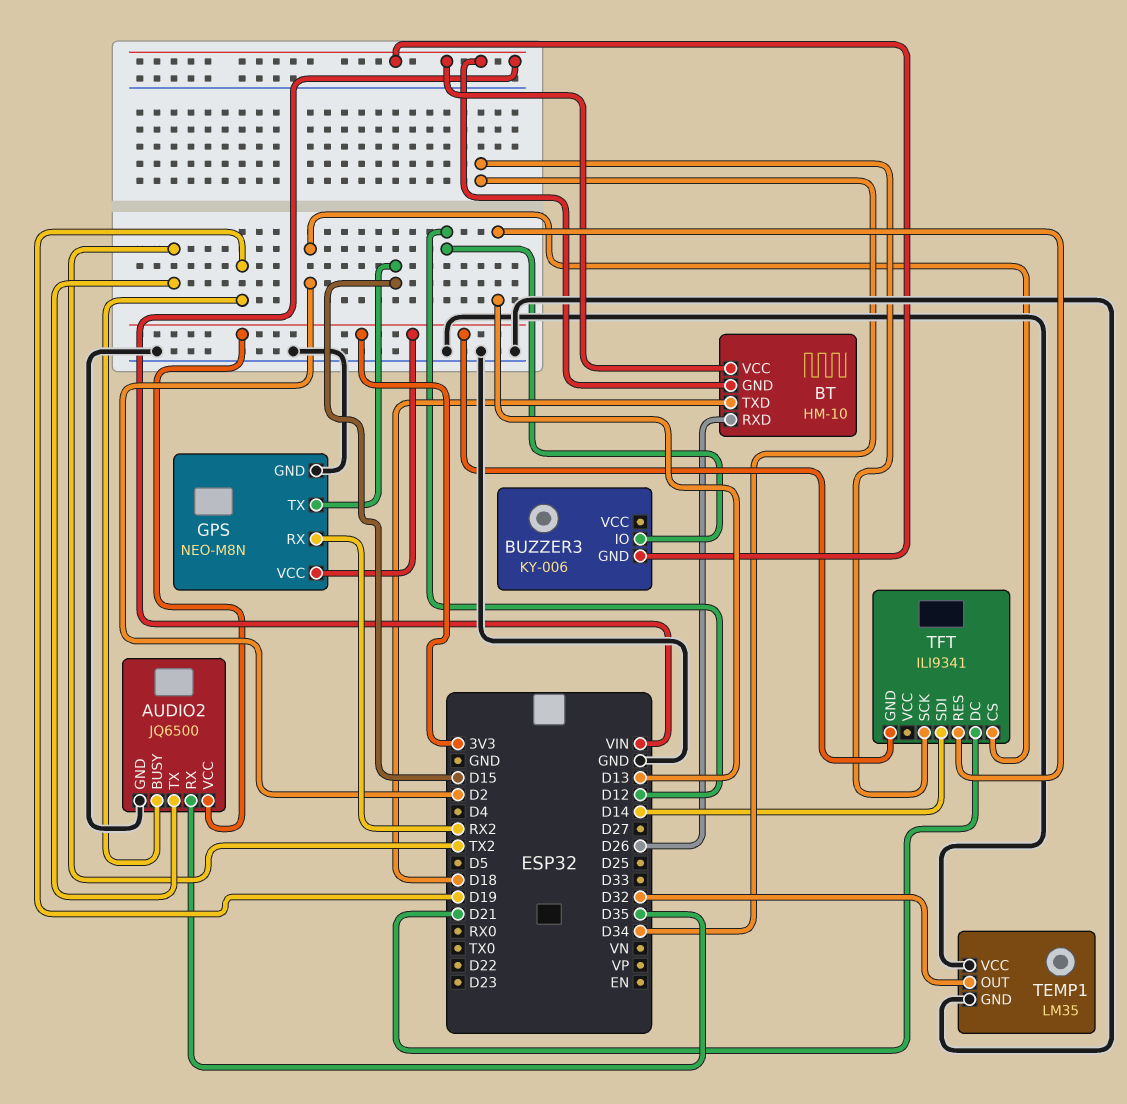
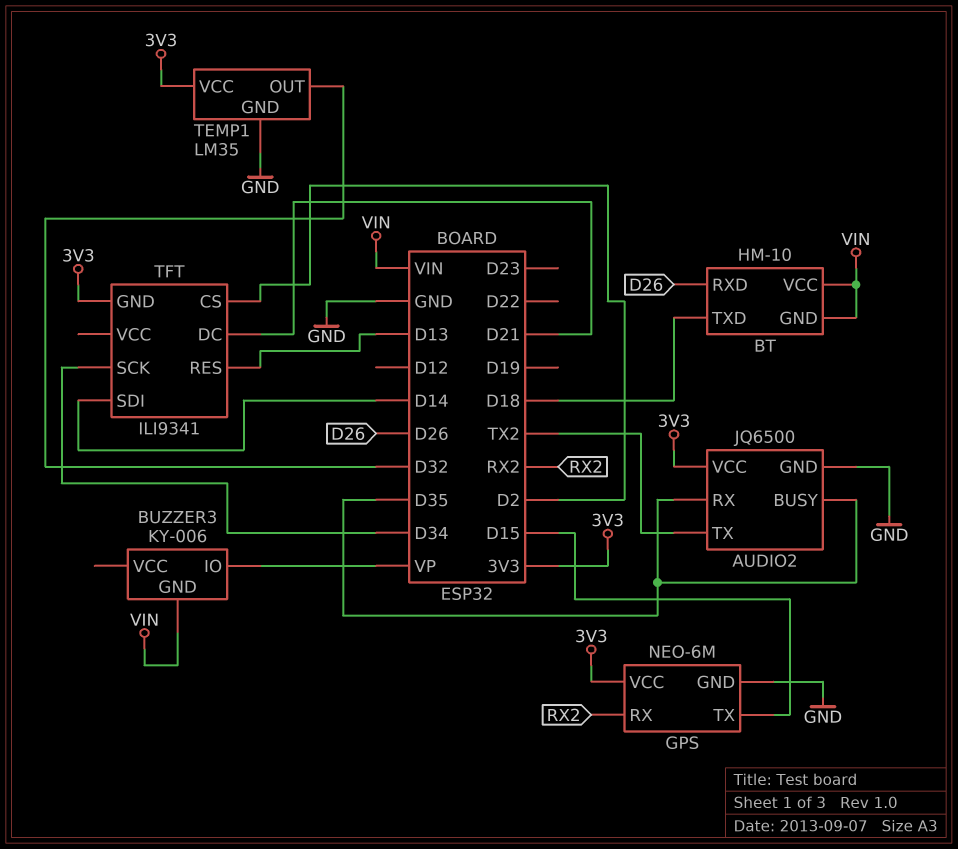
AUDIO2 pin BUSY: D19 -> D35
BUZZER3 pin IO: D12 -> VP
GPS: NEO-M8N -> NEO-6M
TEMP1 pin VCC: GND -> 3V3

